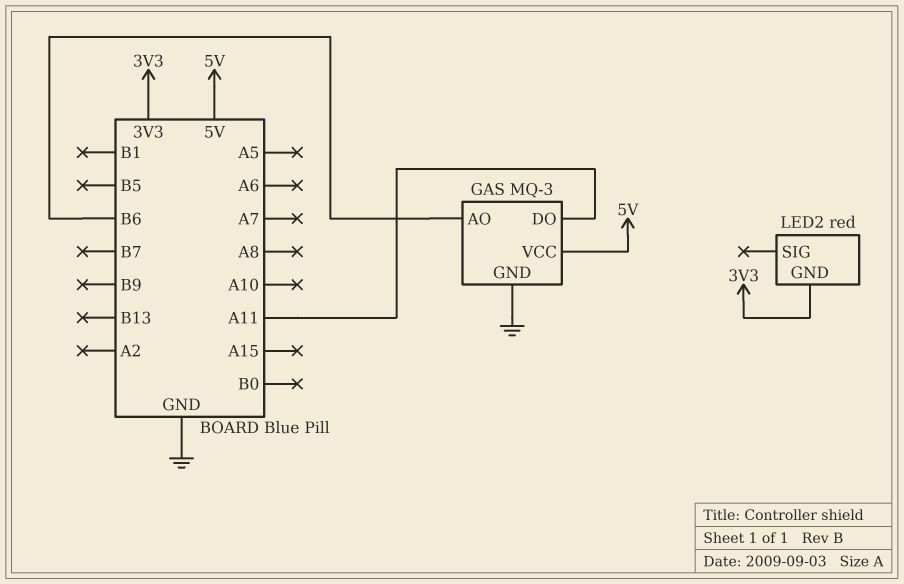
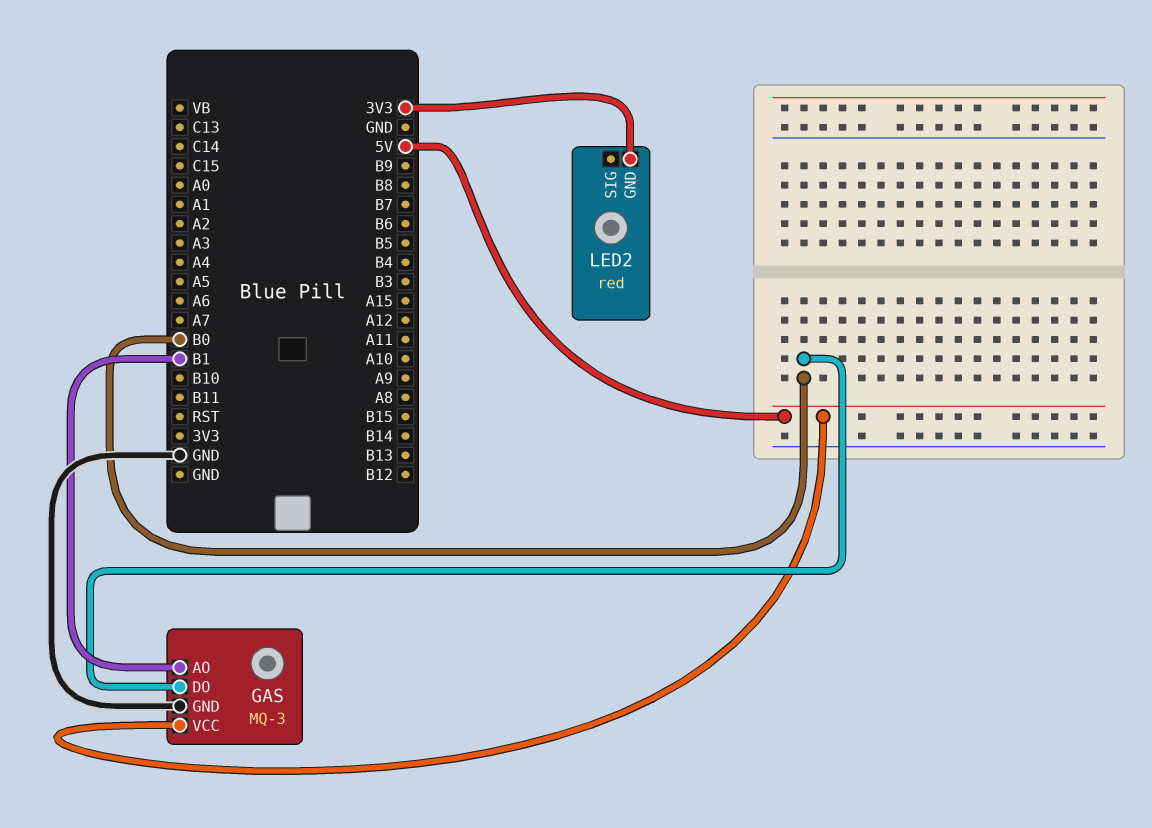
GAS pin AO: B6 -> B1
GAS pin DO: A11 -> B0

